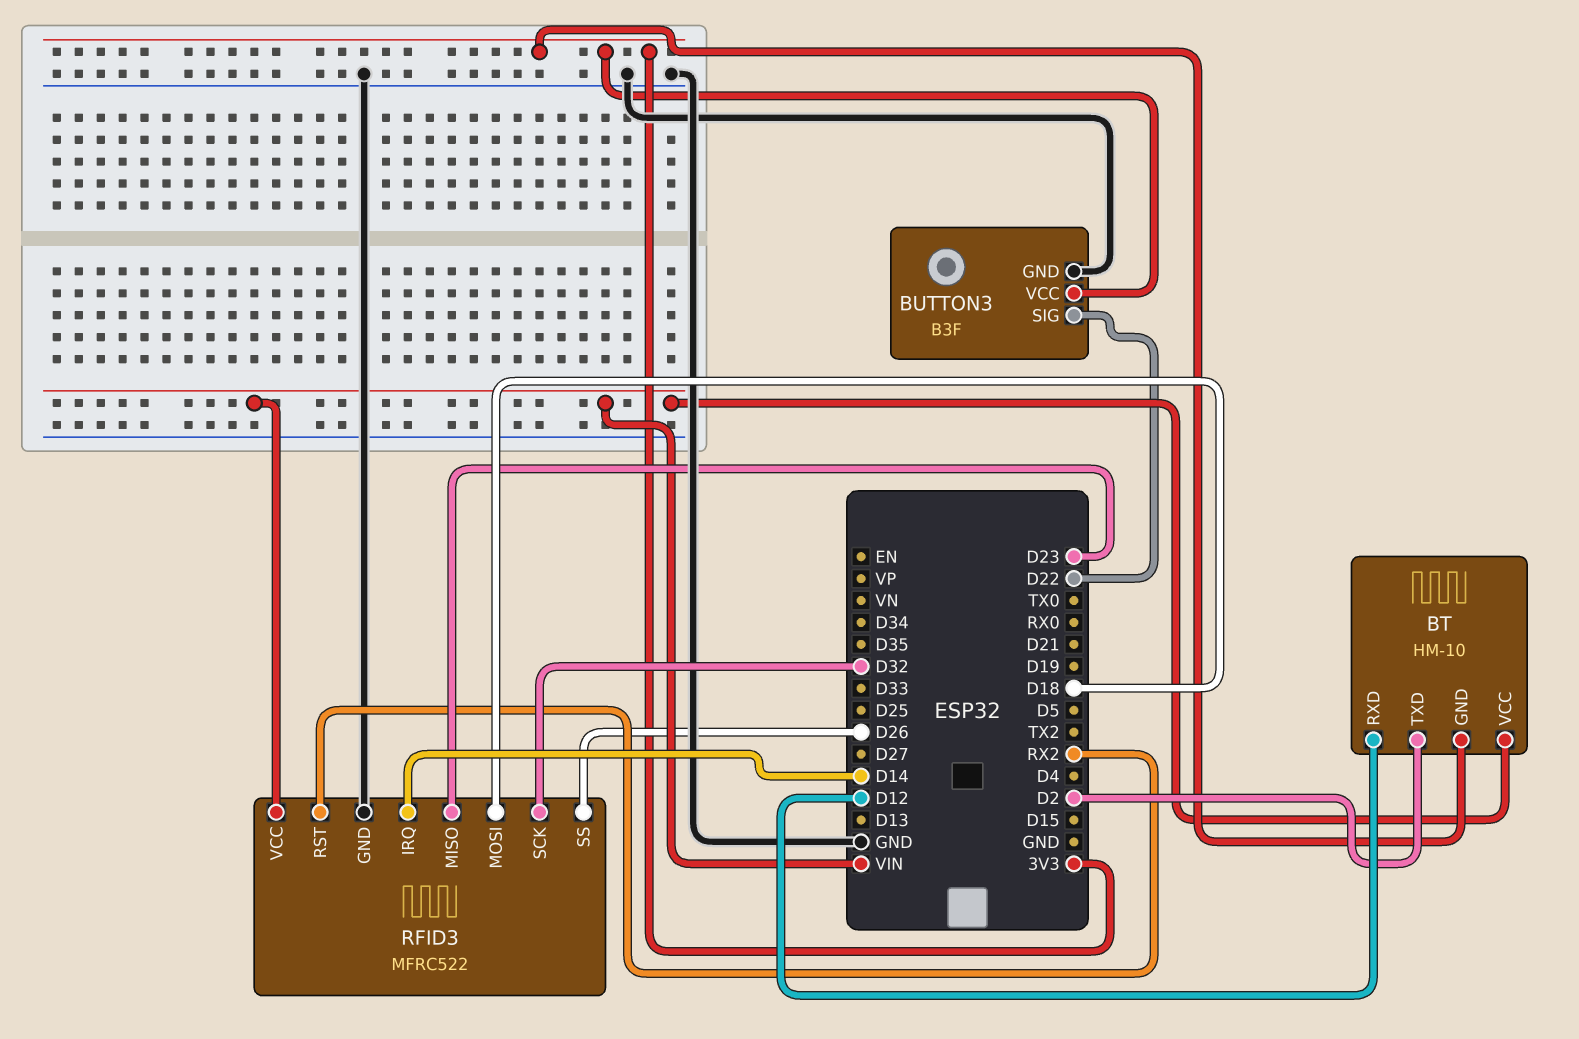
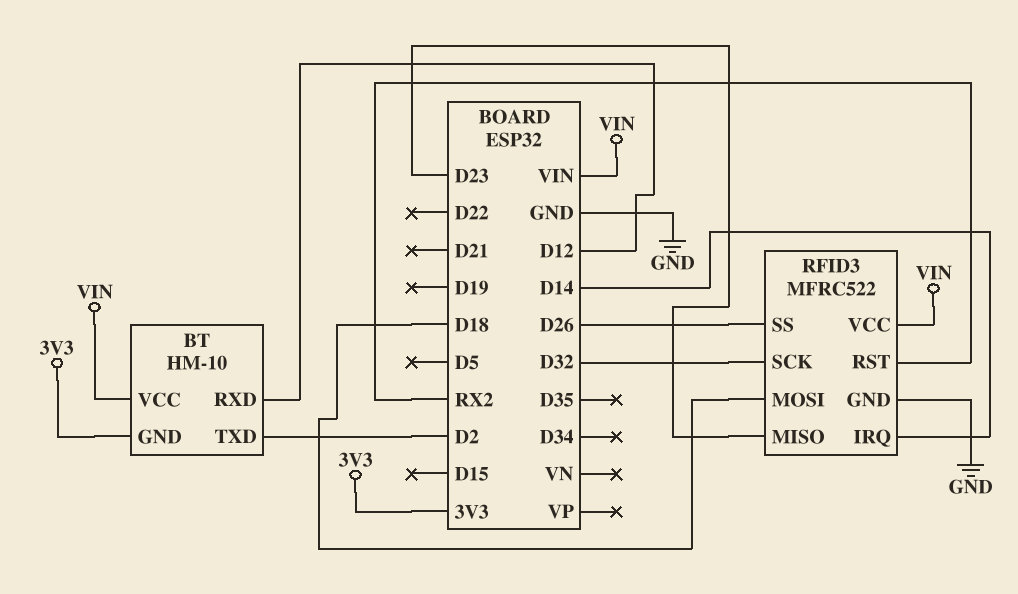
BUTTON3: B3F -> none
BUTTON3 pin GND: GND -> none
BUTTON3 pin SIG: D22 -> none
BUTTON3 pin VCC: 3V3 -> none

